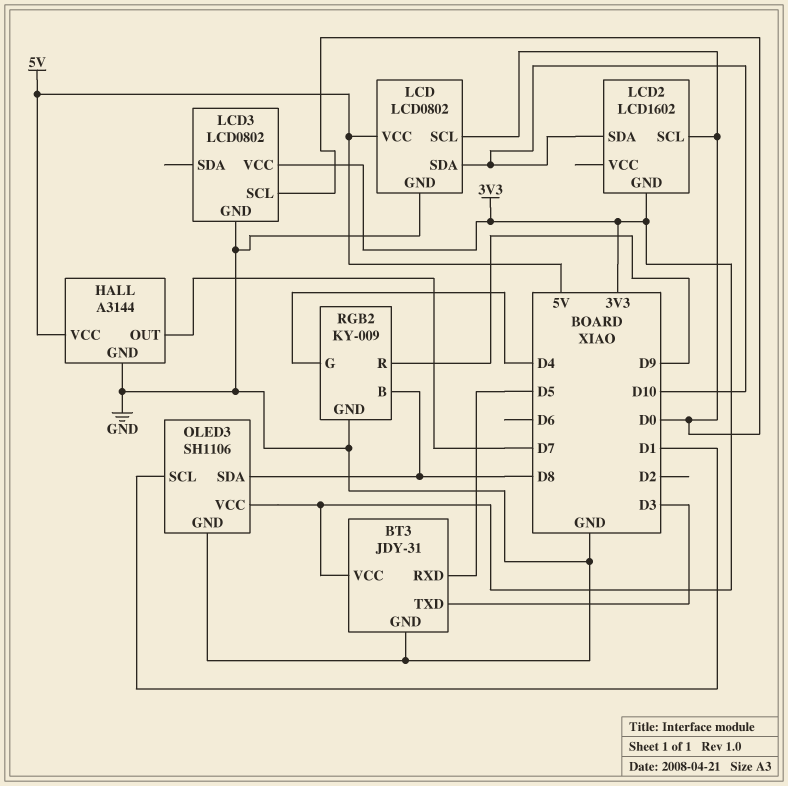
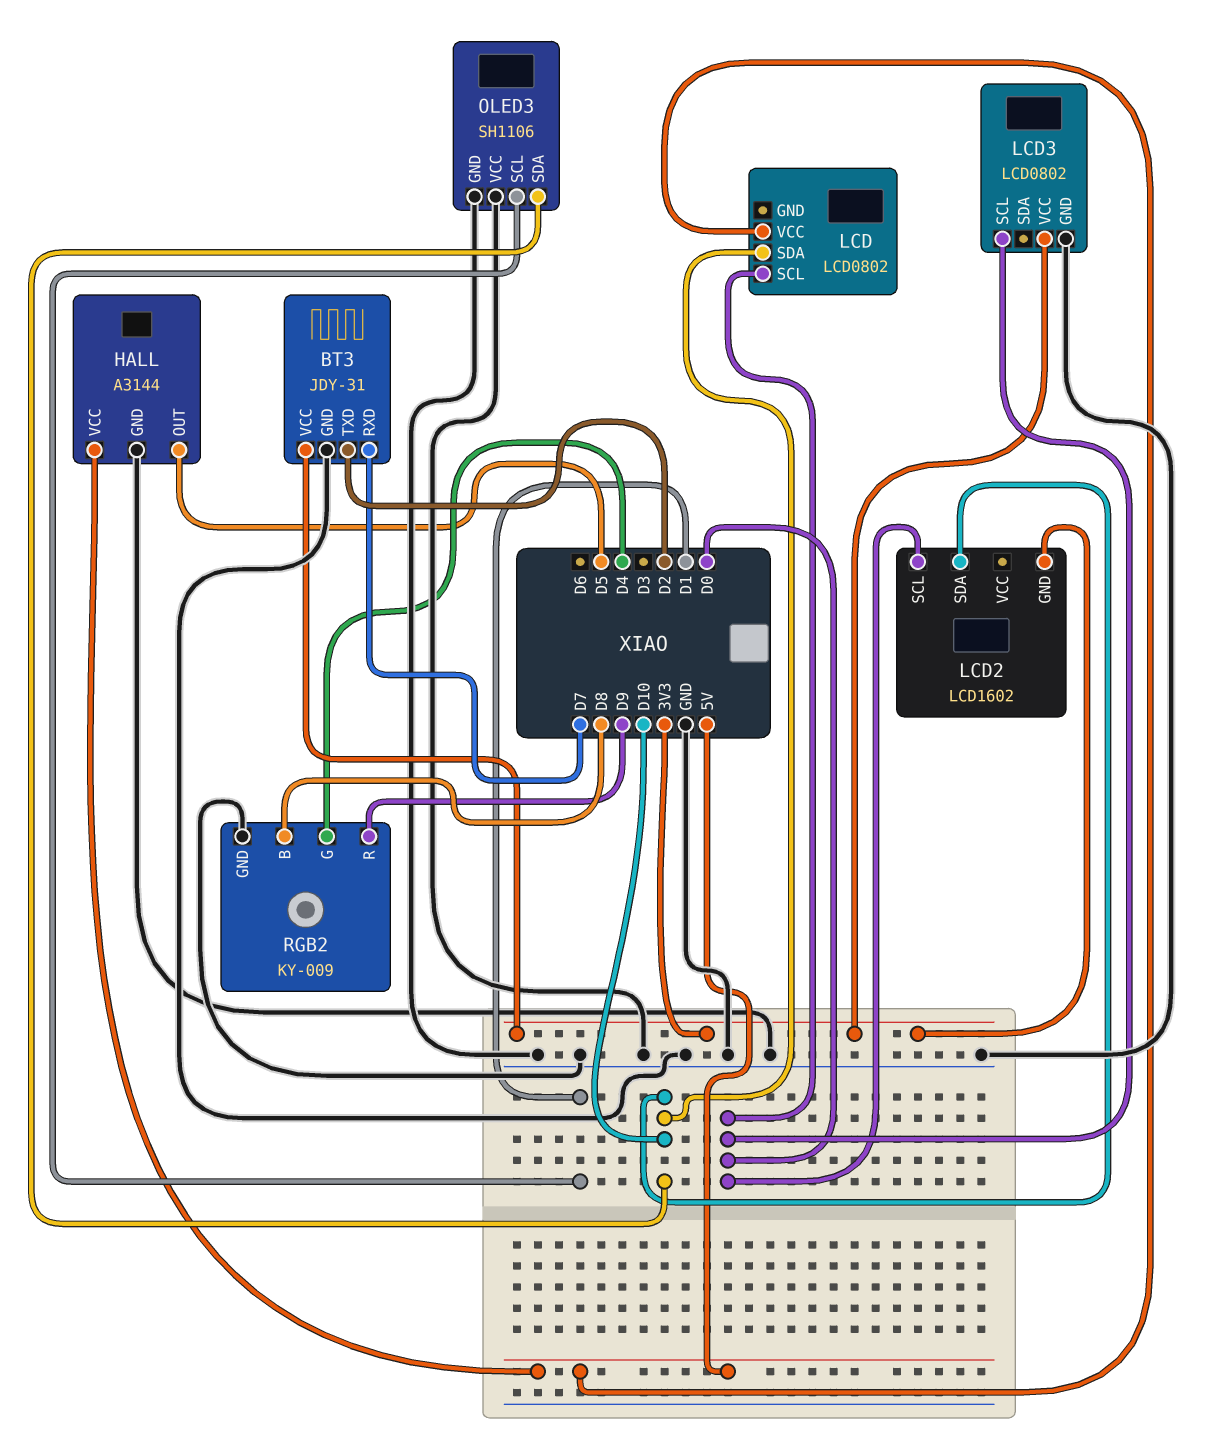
BT3 pin RXD: D5 -> D7
BT3 pin TXD: D3 -> D2
HALL pin OUT: D7 -> D5
LCD pin GND: GND -> none
OLED3 pin SDA: D8 -> D10
OLED3 pin VCC: 3V3 -> GND

